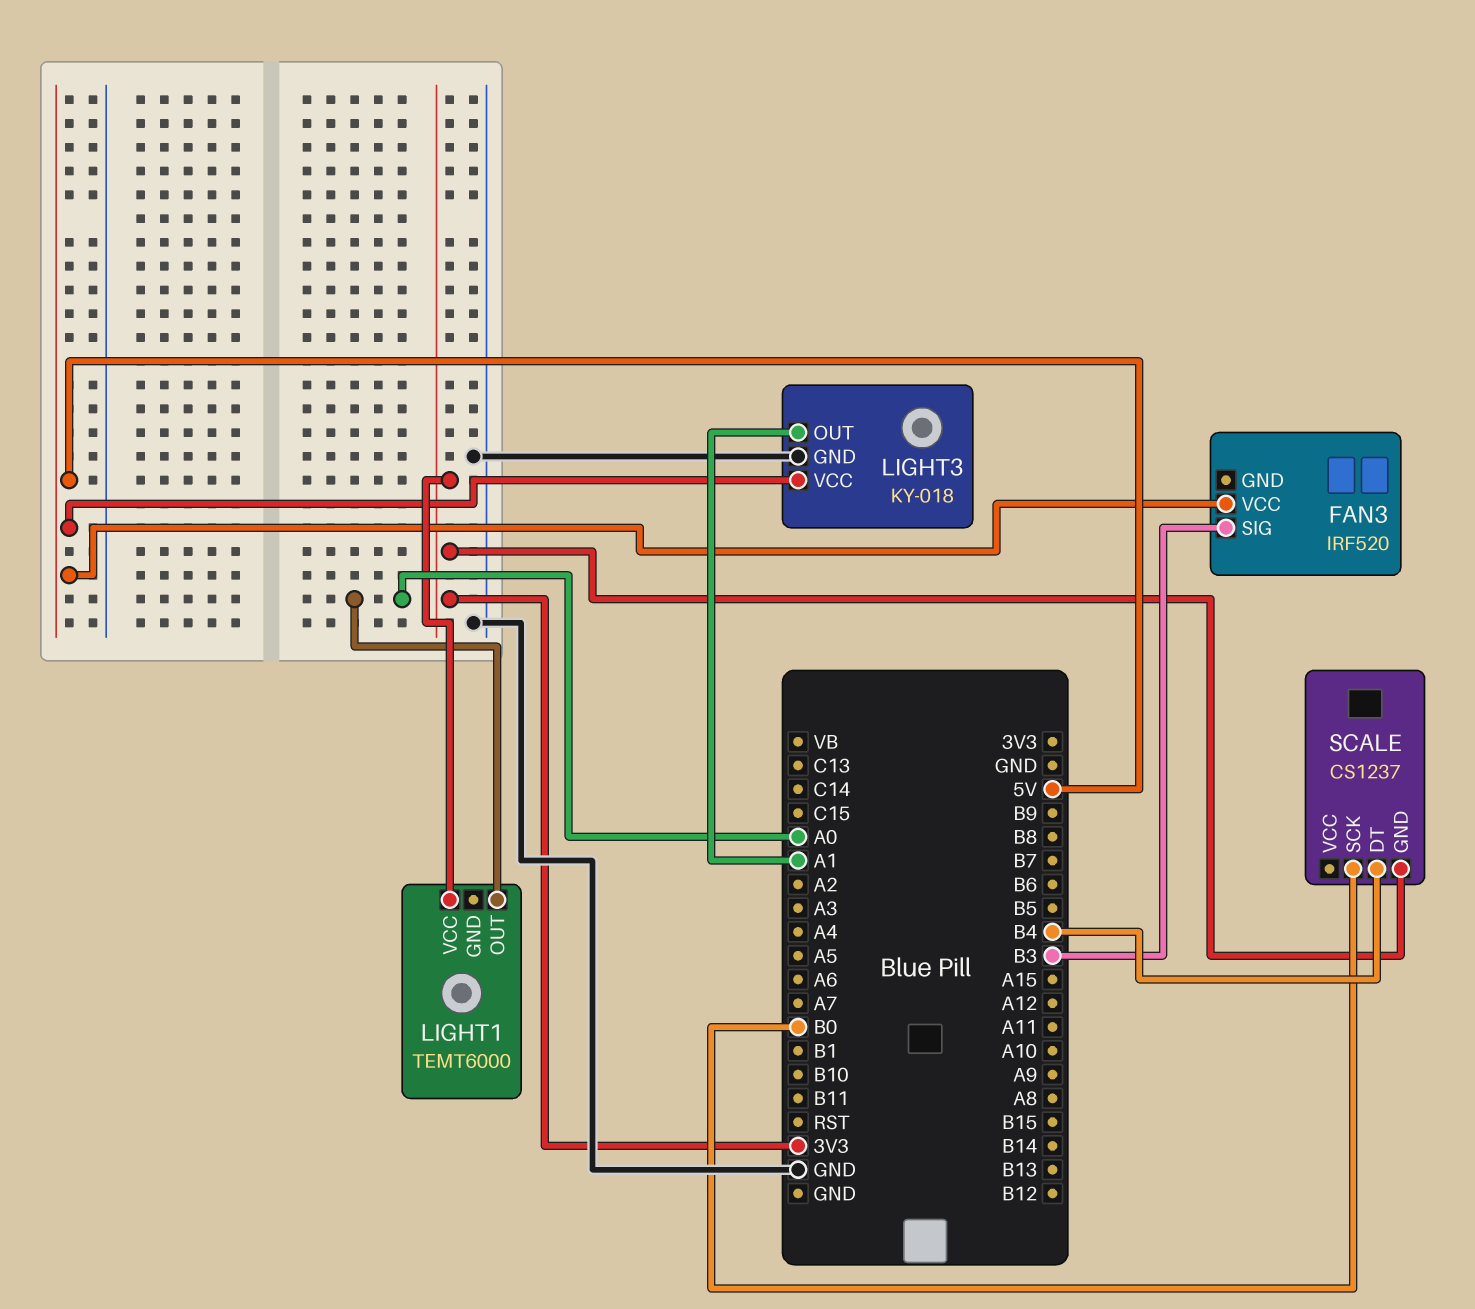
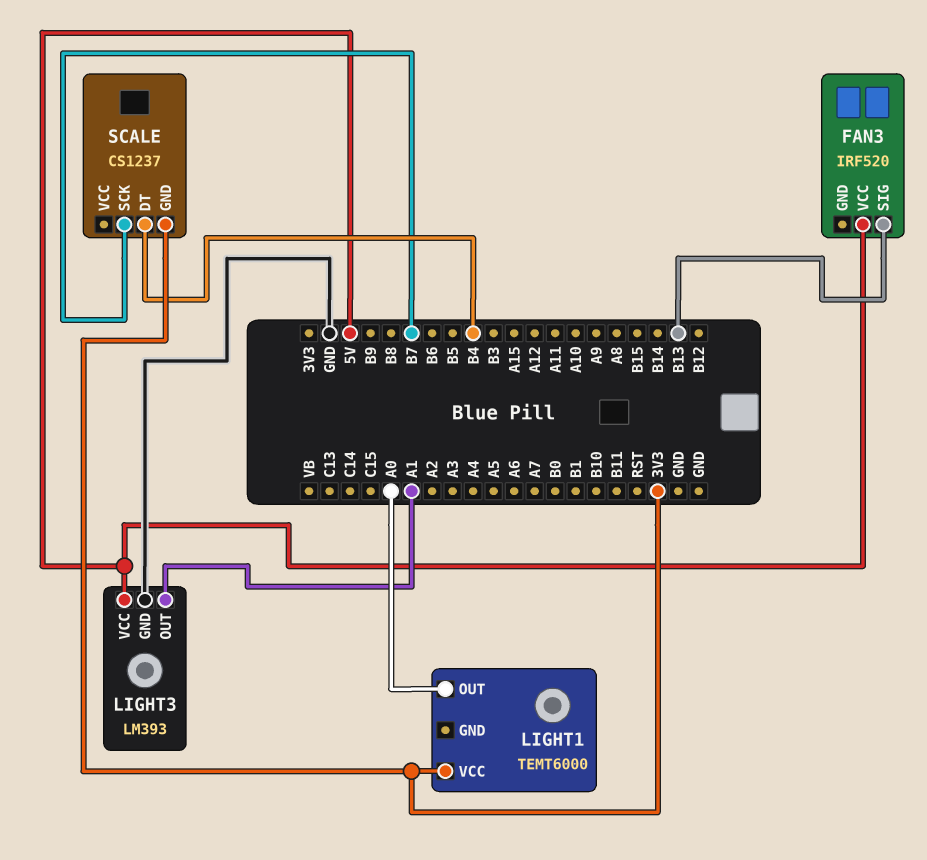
FAN3 pin SIG: B3 -> B13
LIGHT3: KY-018 -> LM393
SCALE pin SCK: B0 -> B7

